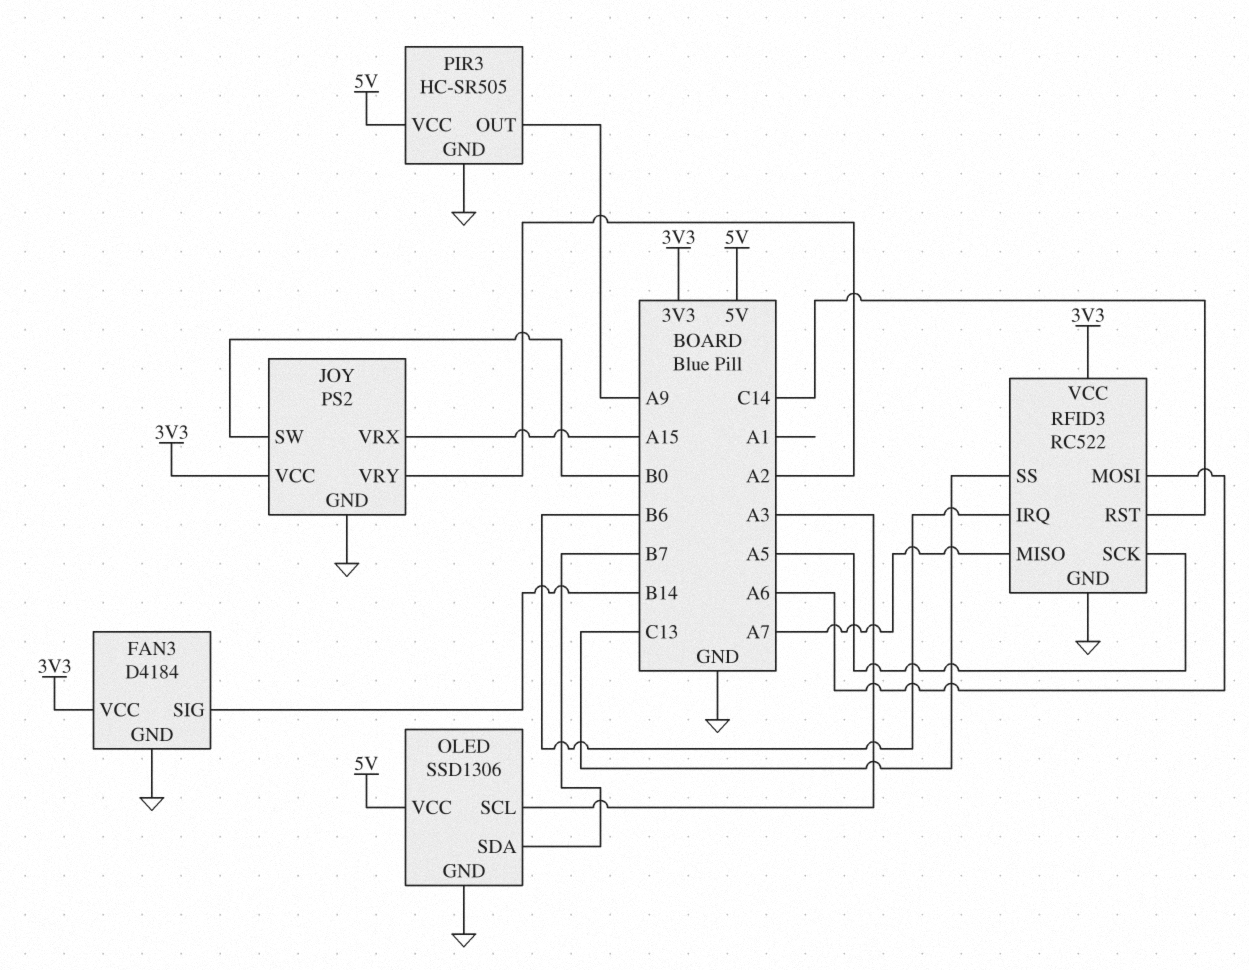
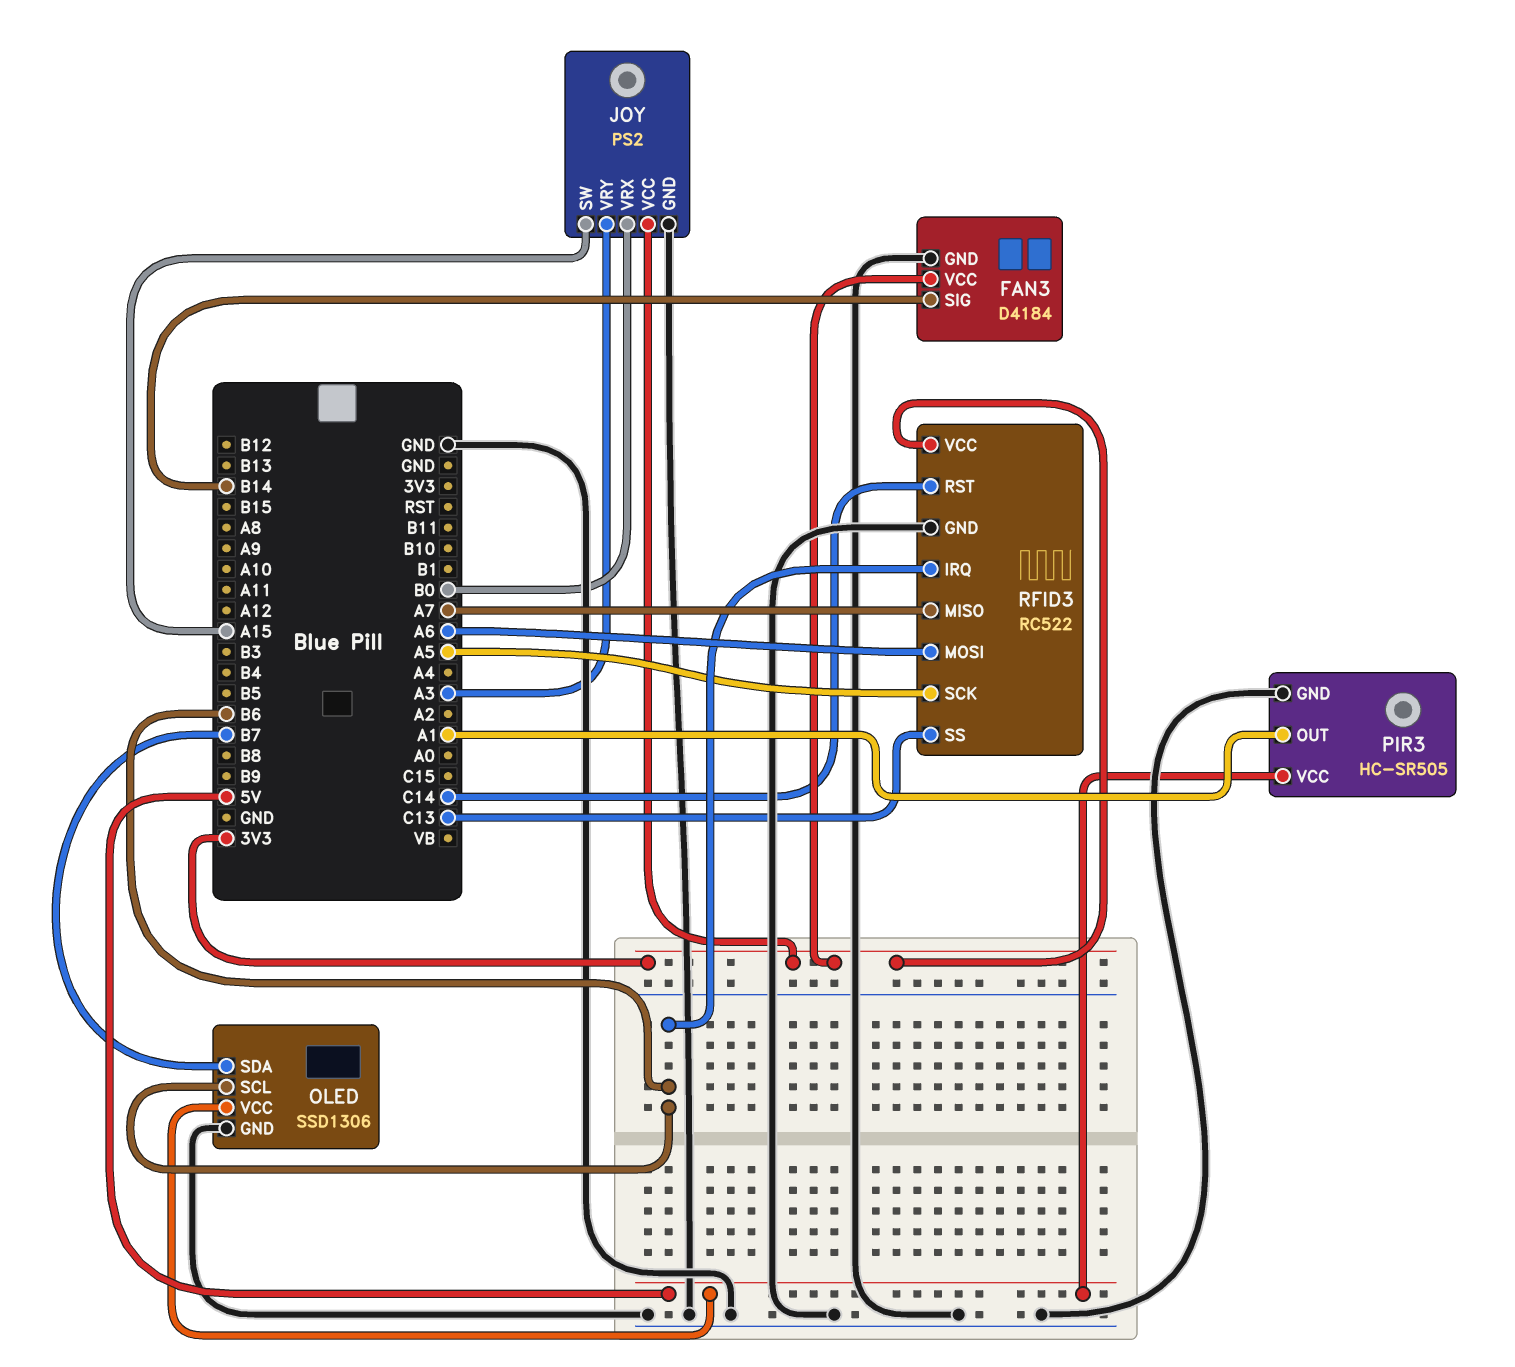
JOY pin SW: B0 -> A15
JOY pin VRX: A15 -> B0
JOY pin VRY: A2 -> A3
OLED pin SCL: A3 -> B6
PIR3 pin OUT: A9 -> A1

